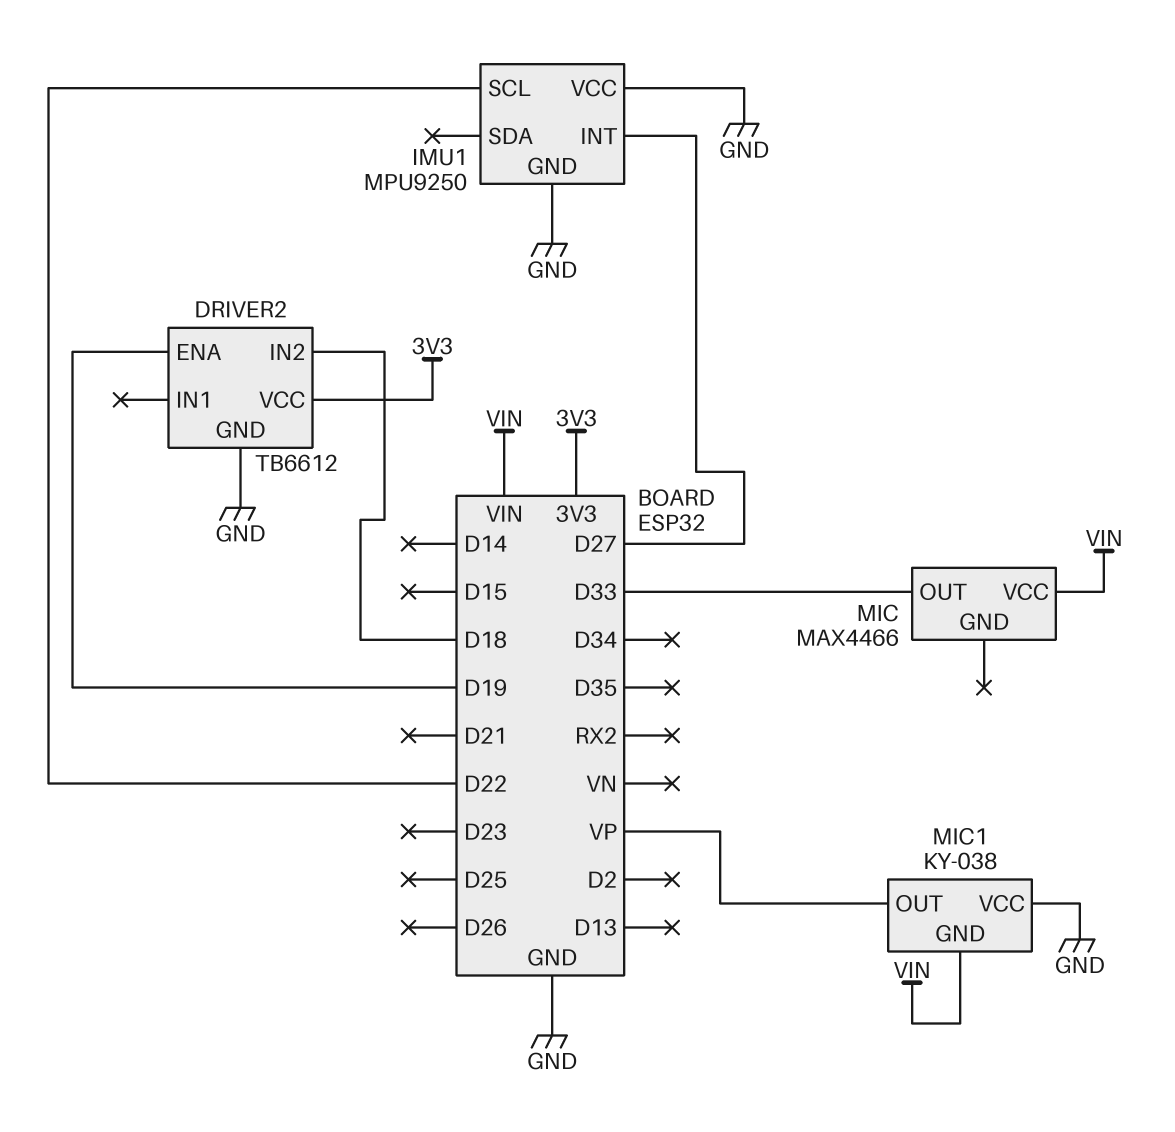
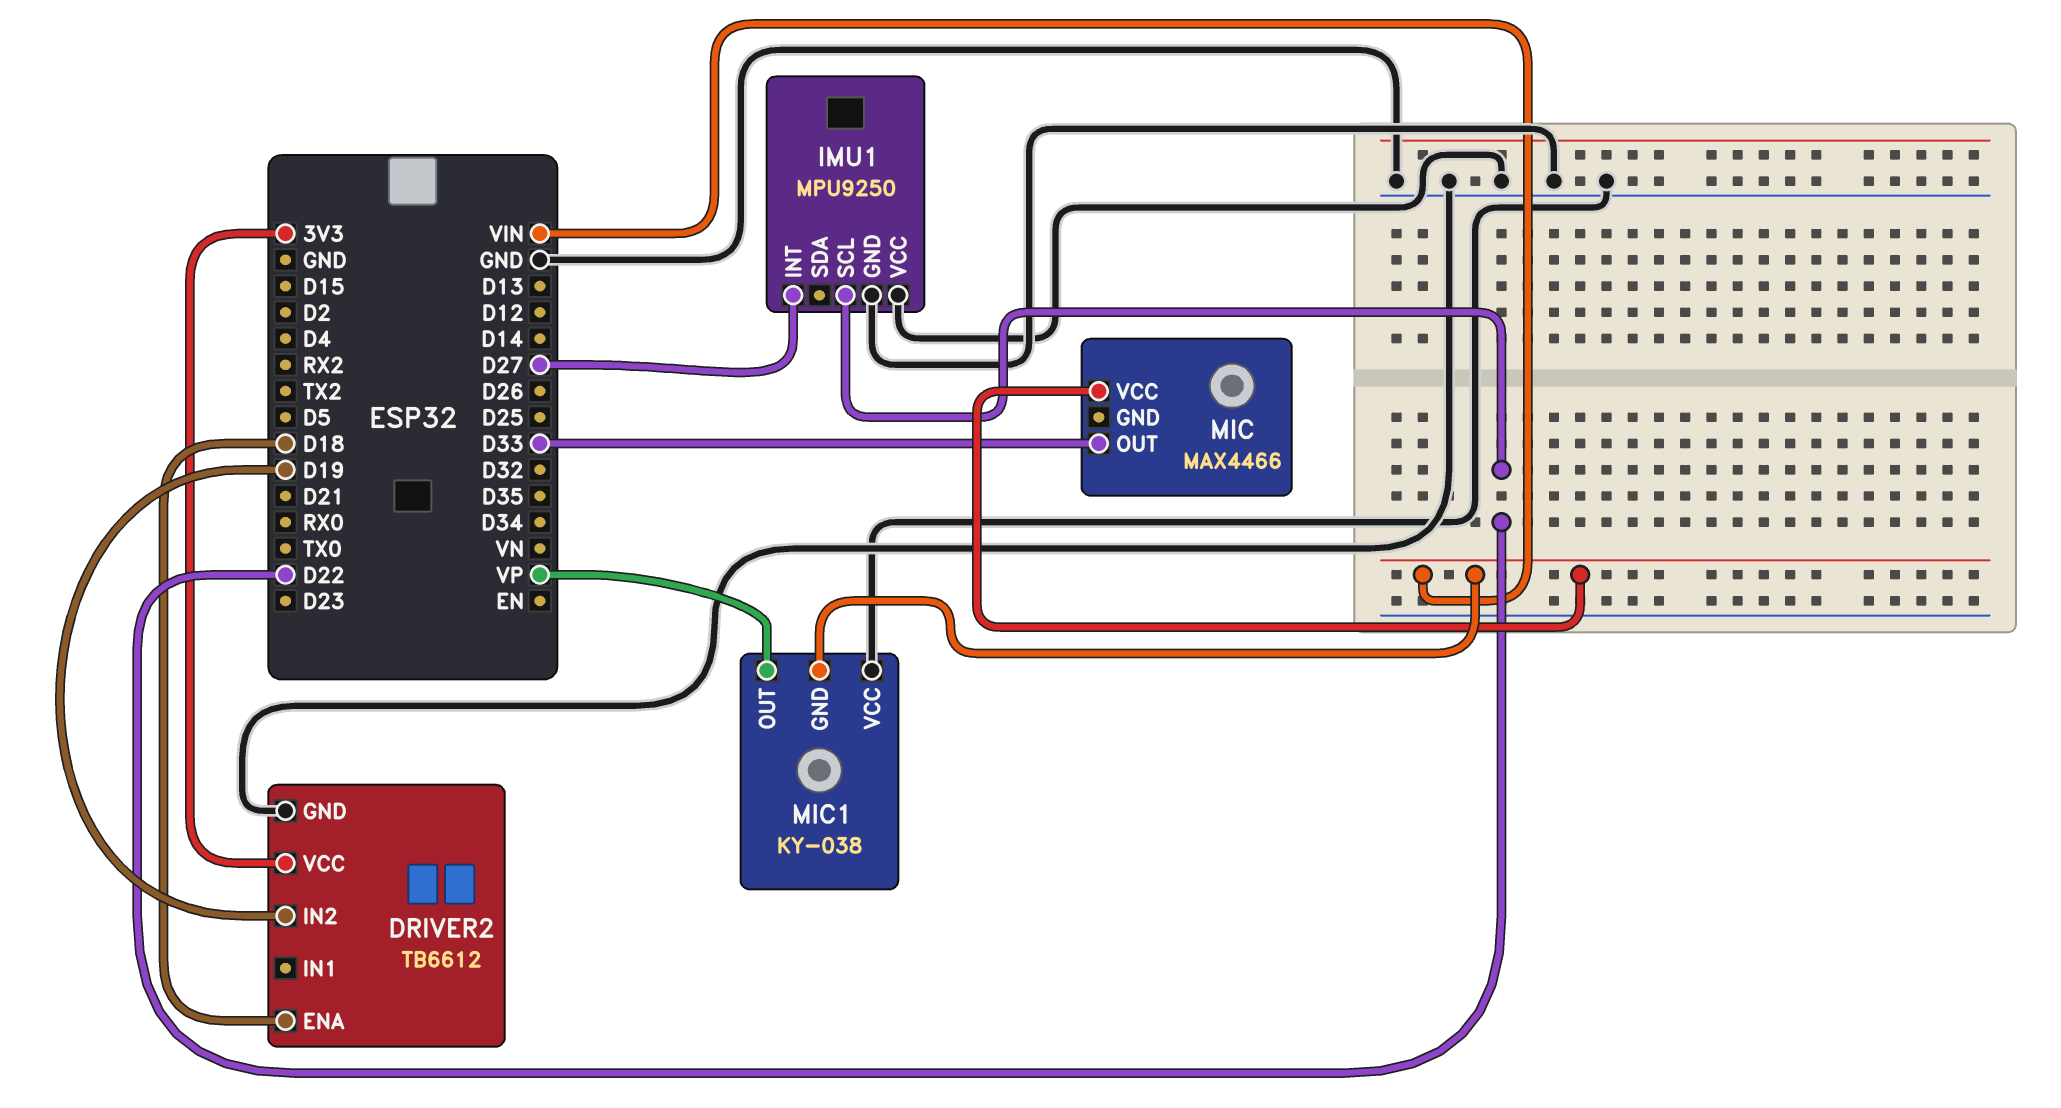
DRIVER2 pin ENA: D19 -> D18
DRIVER2 pin IN2: D18 -> D19

